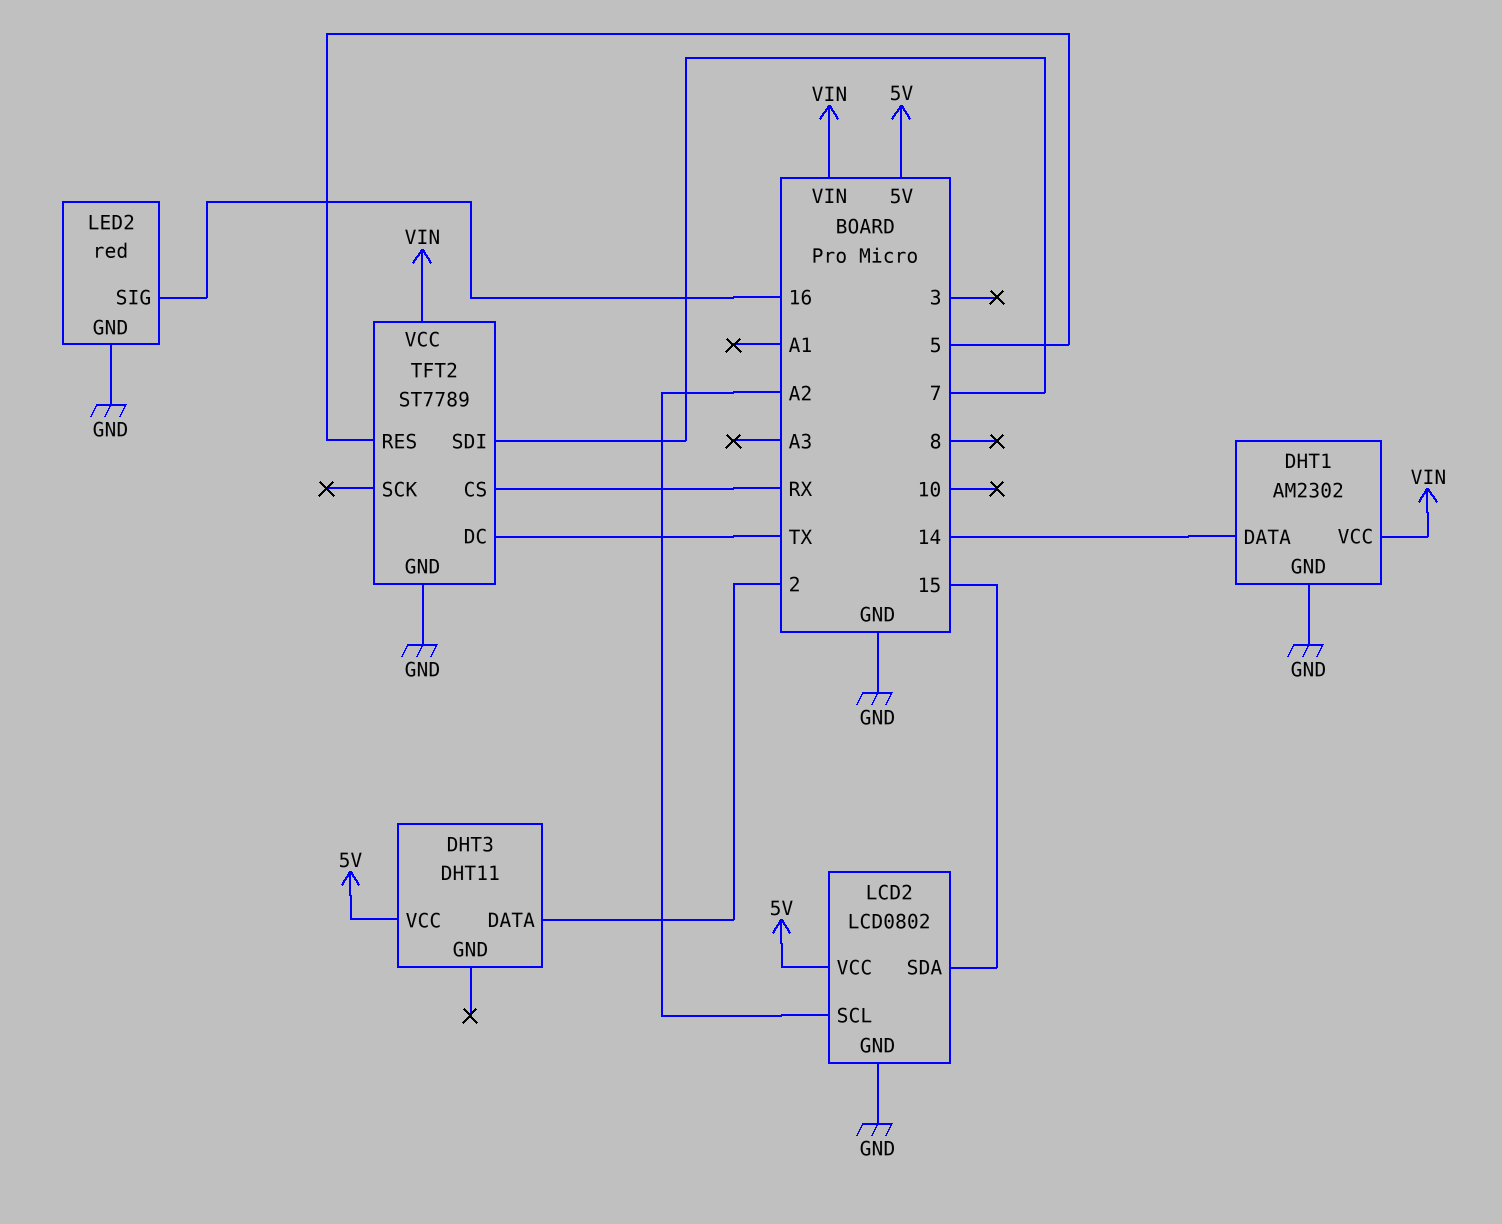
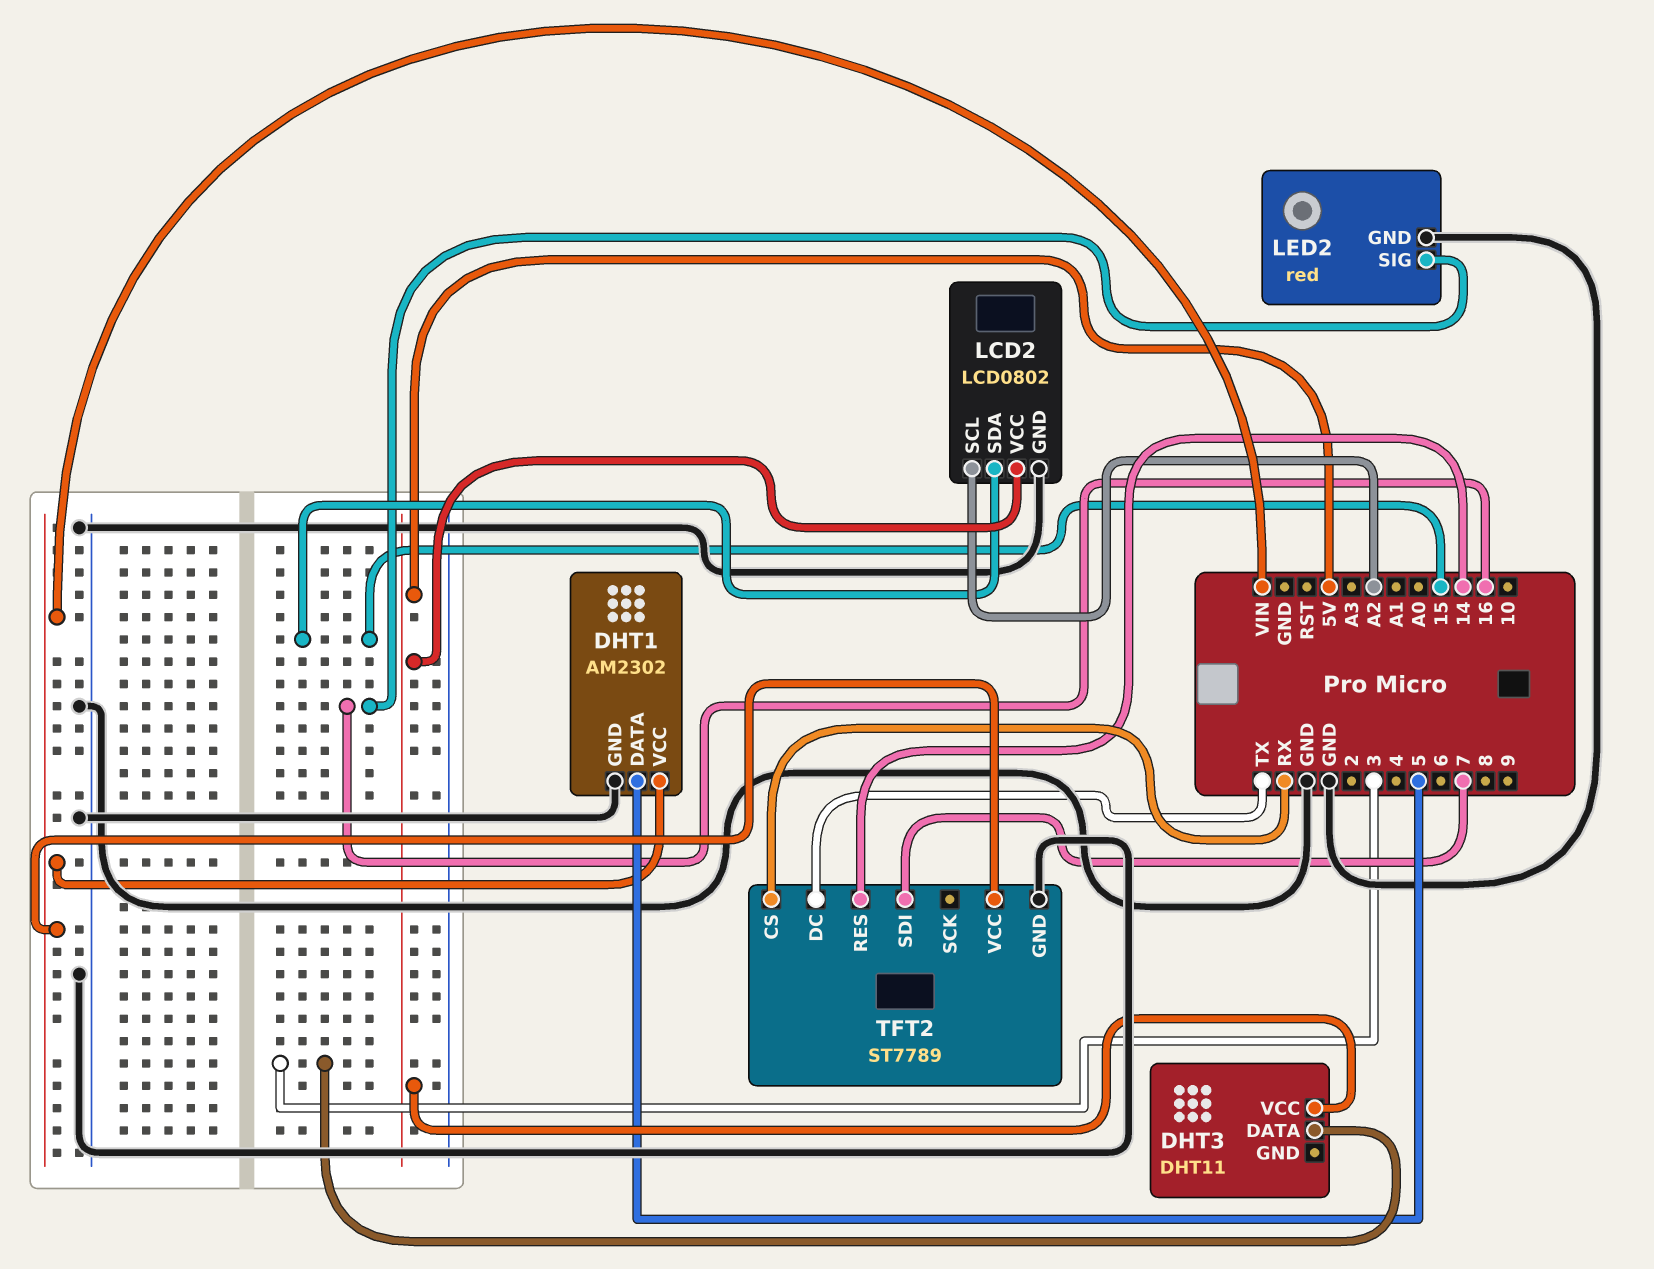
DHT1 pin DATA: 14 -> 5
DHT3 pin DATA: 2 -> 3
TFT2 pin RES: 5 -> 14

